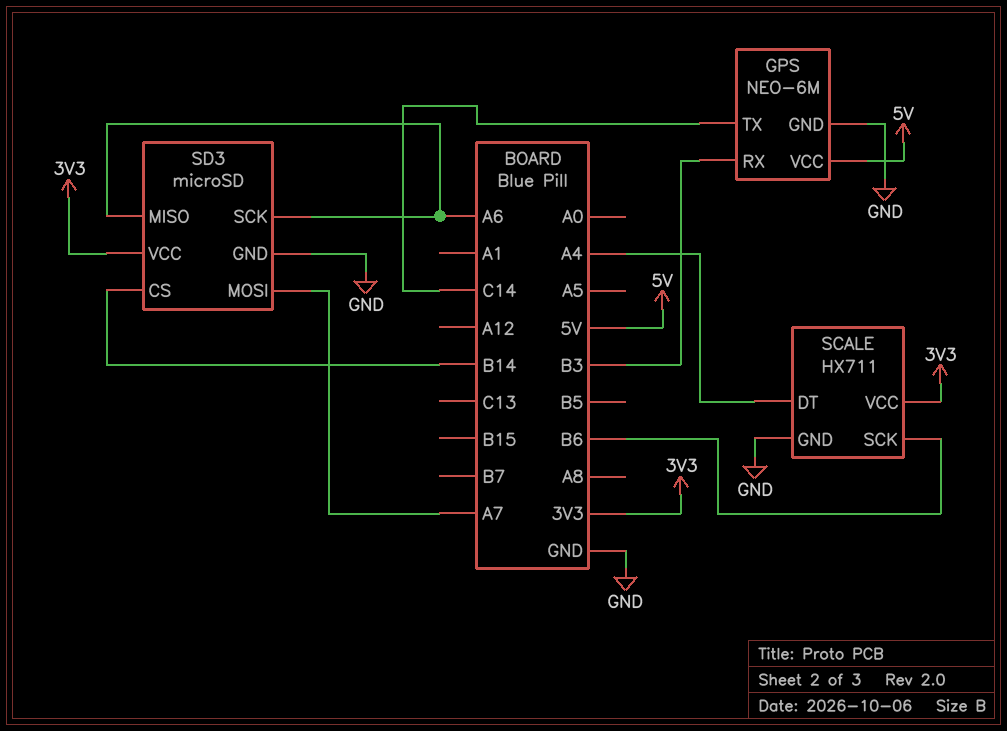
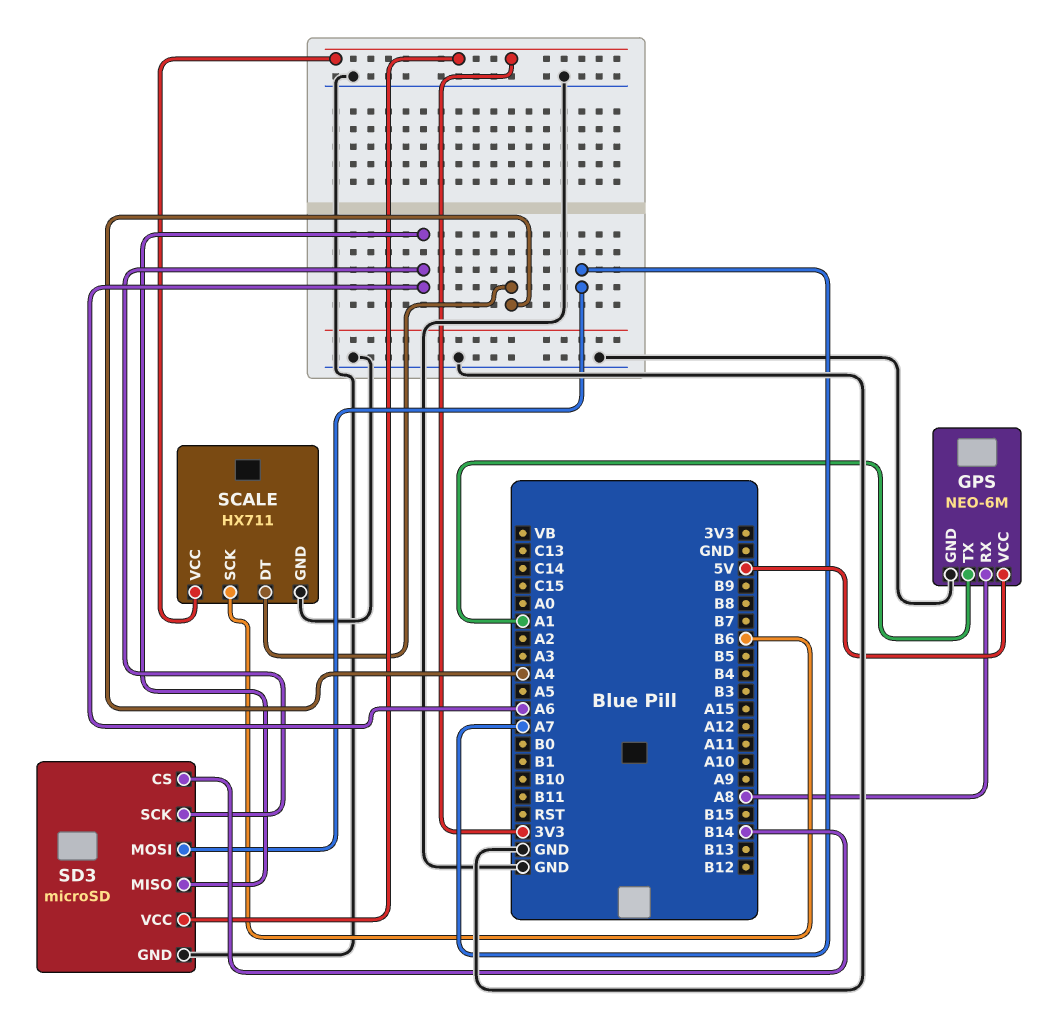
GPS pin RX: B3 -> A8
GPS pin TX: C14 -> A1

